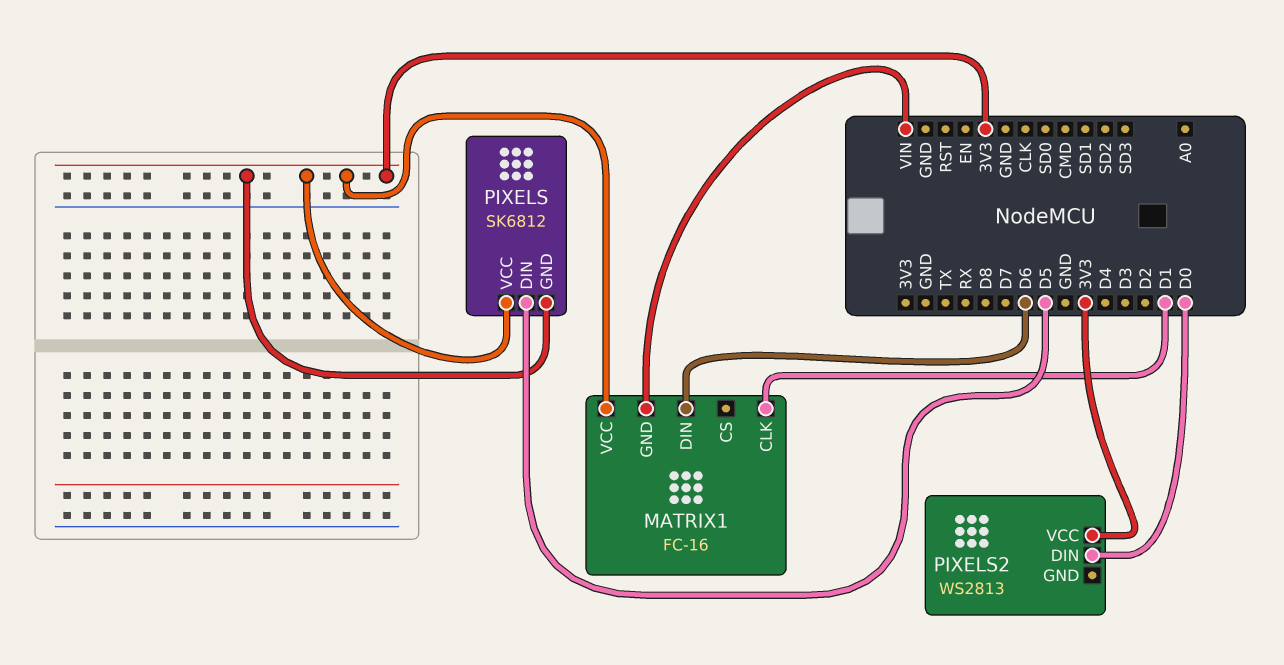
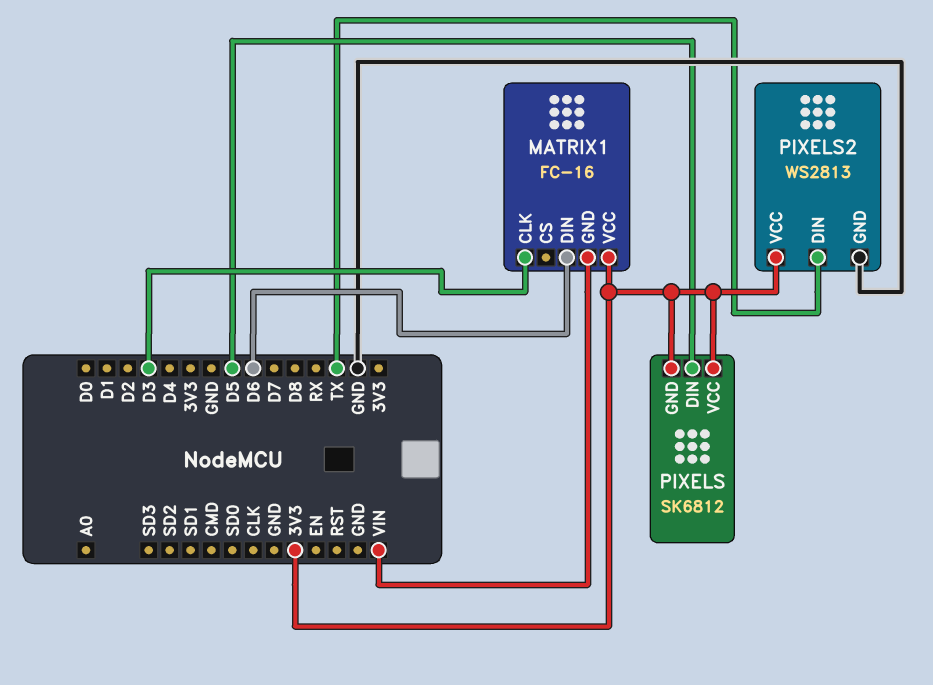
MATRIX1 pin CLK: D1 -> D3
PIXELS2 pin DIN: D0 -> TX
PIXELS2 pin GND: none -> GND

